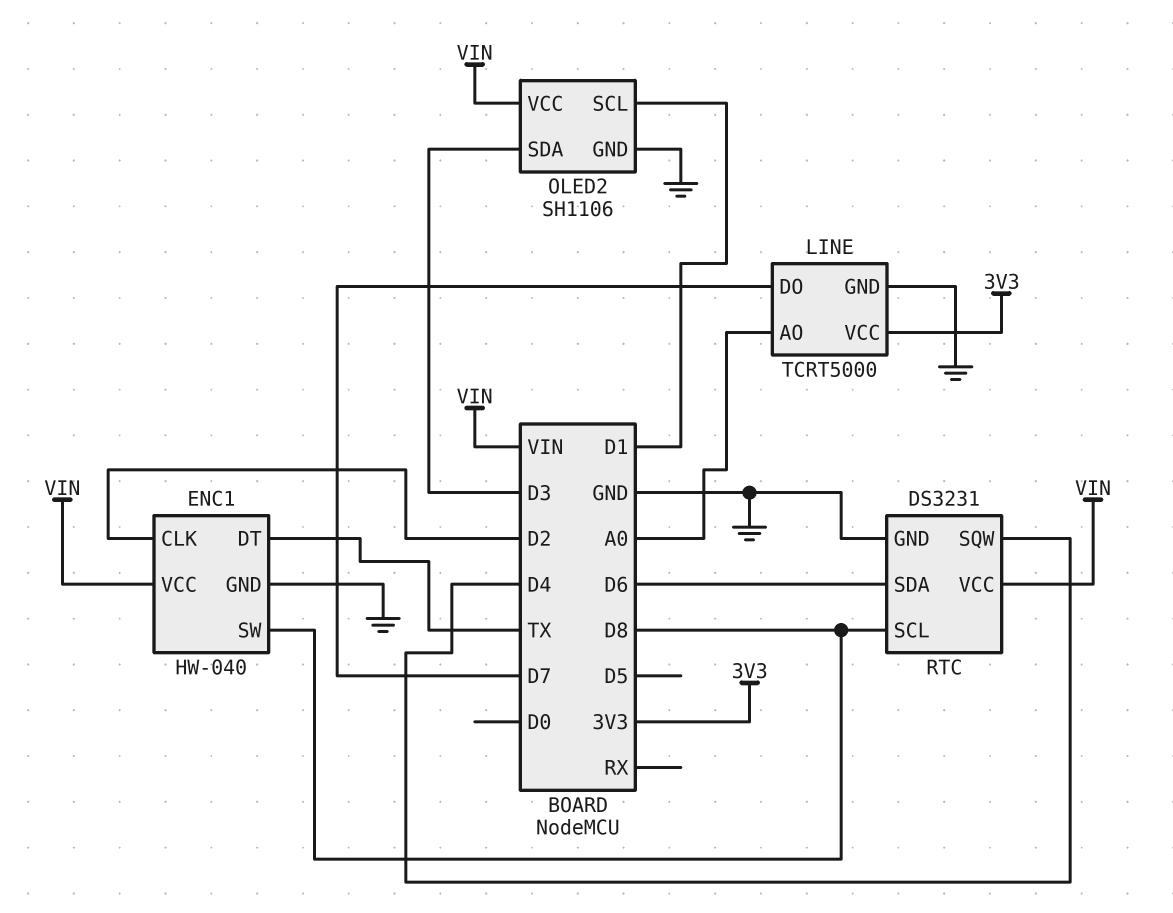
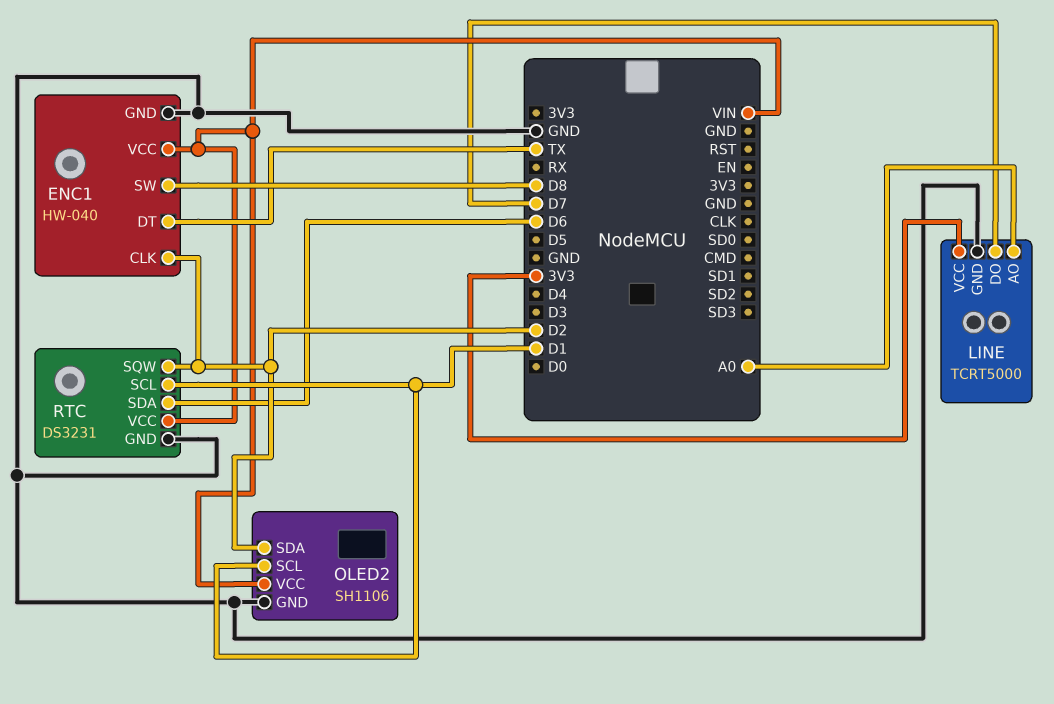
OLED2 pin SDA: D3 -> D2
RTC pin SCL: D8 -> D1
RTC pin SQW: D4 -> D2

